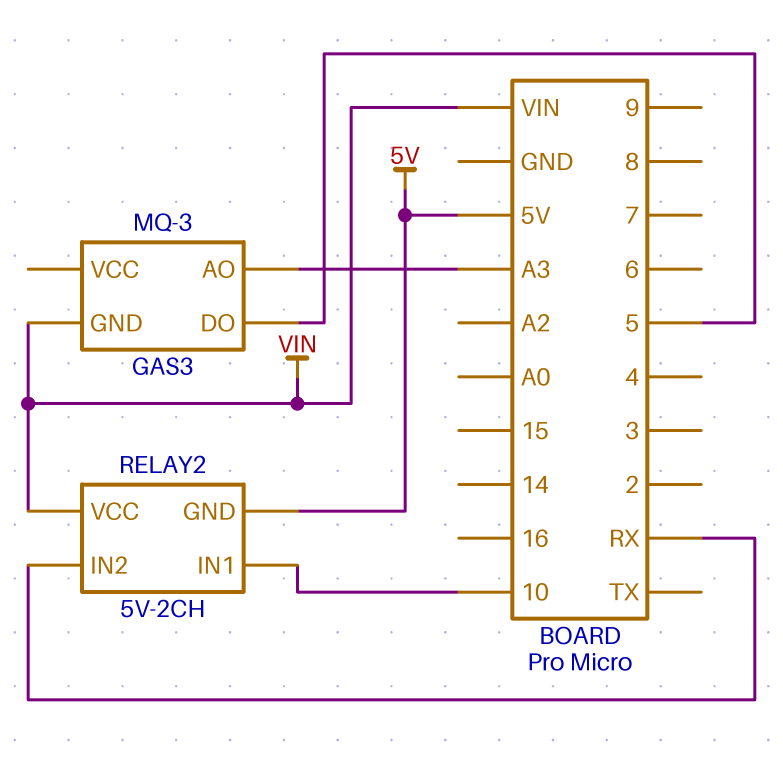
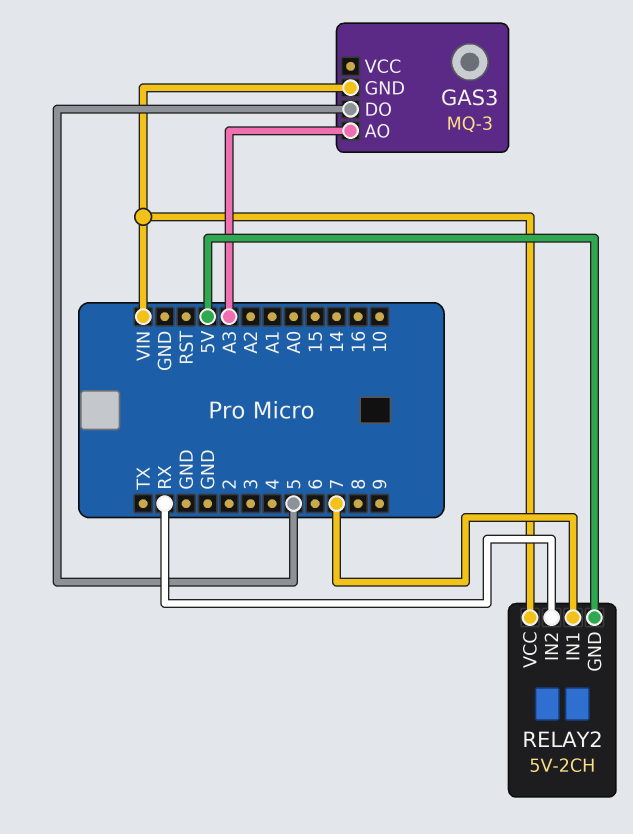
RELAY2 pin IN1: 10 -> 7

